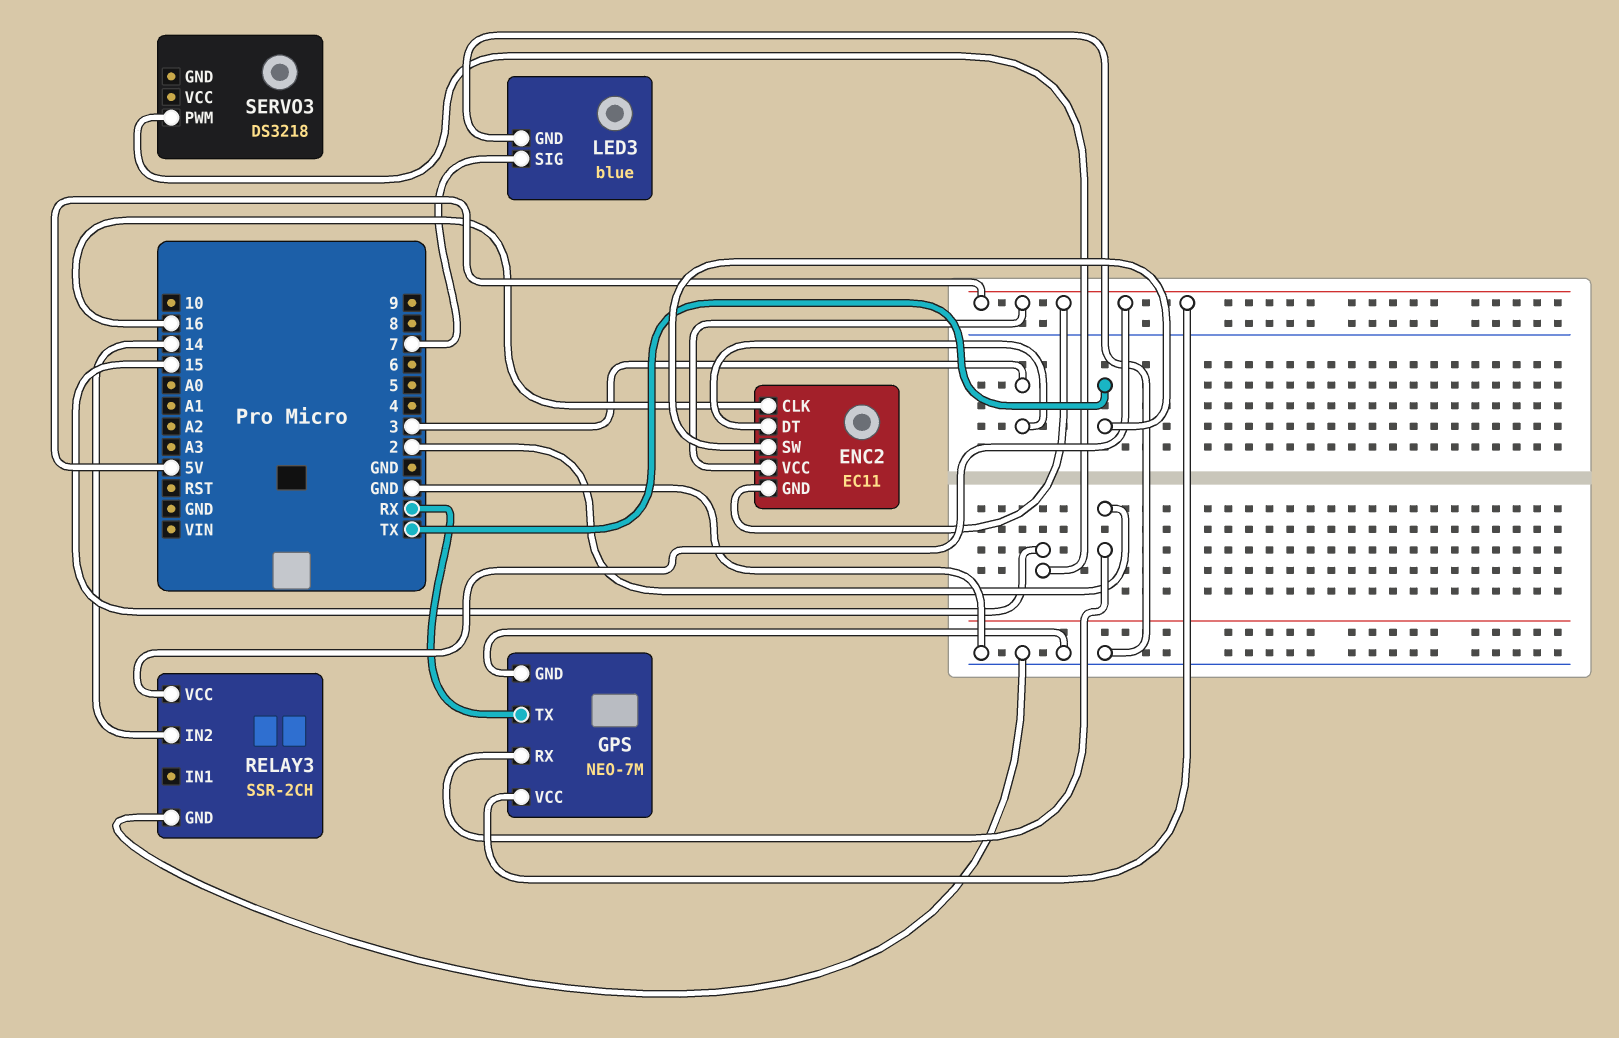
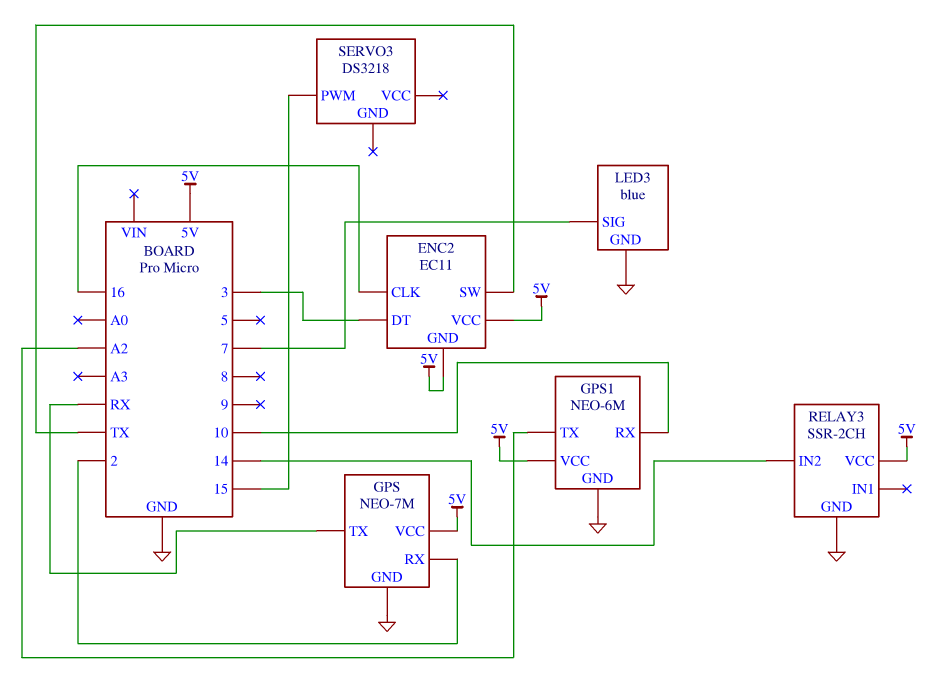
GPS1: none -> NEO-6M
GPS1 pin GND: none -> GND
GPS1 pin RX: none -> 10
GPS1 pin TX: none -> A2
GPS1 pin VCC: none -> 5V

